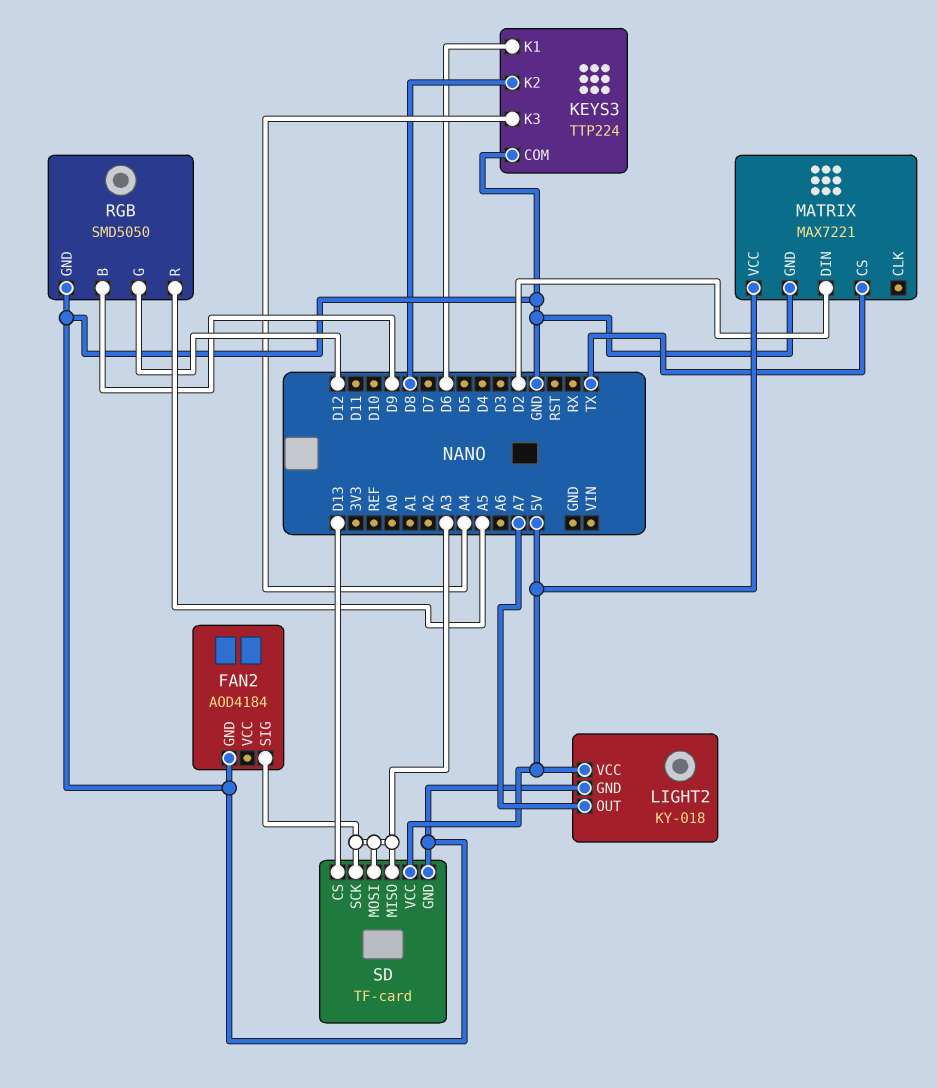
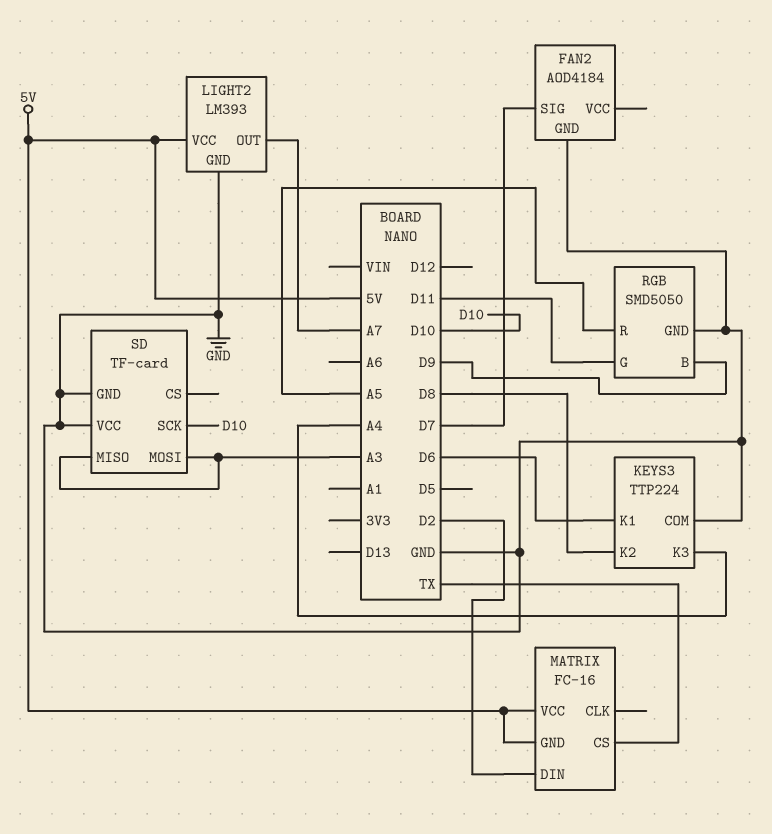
FAN2 pin SIG: A3 -> D7
LIGHT2: KY-018 -> LM393
MATRIX: MAX7221 -> FC-16
MATRIX pin GND: GND -> 5V
RGB pin G: D12 -> D11
SD pin CS: D13 -> none
SD pin SCK: A3 -> D10
SD pin VCC: 5V -> GND

